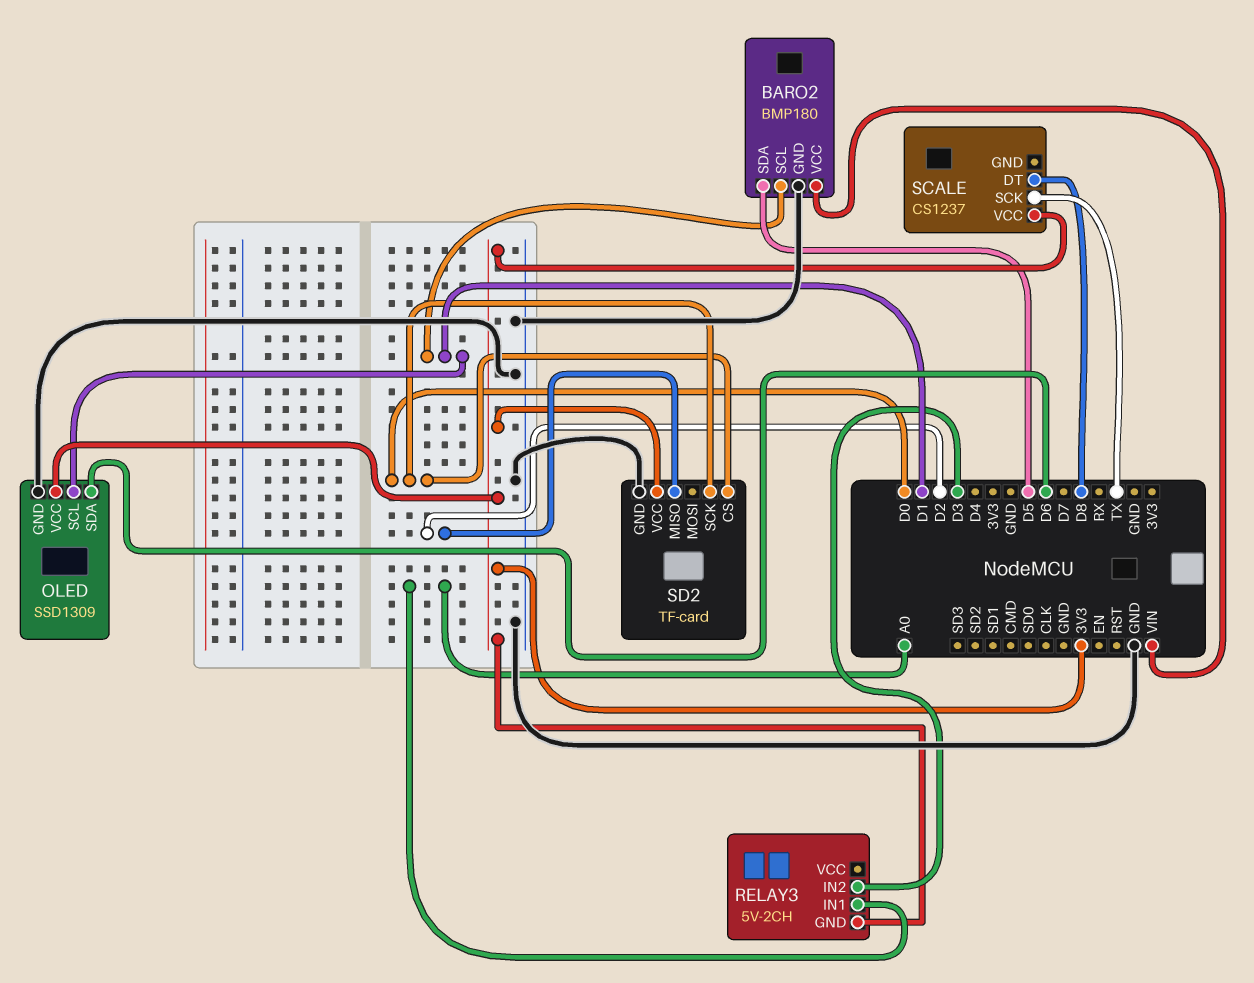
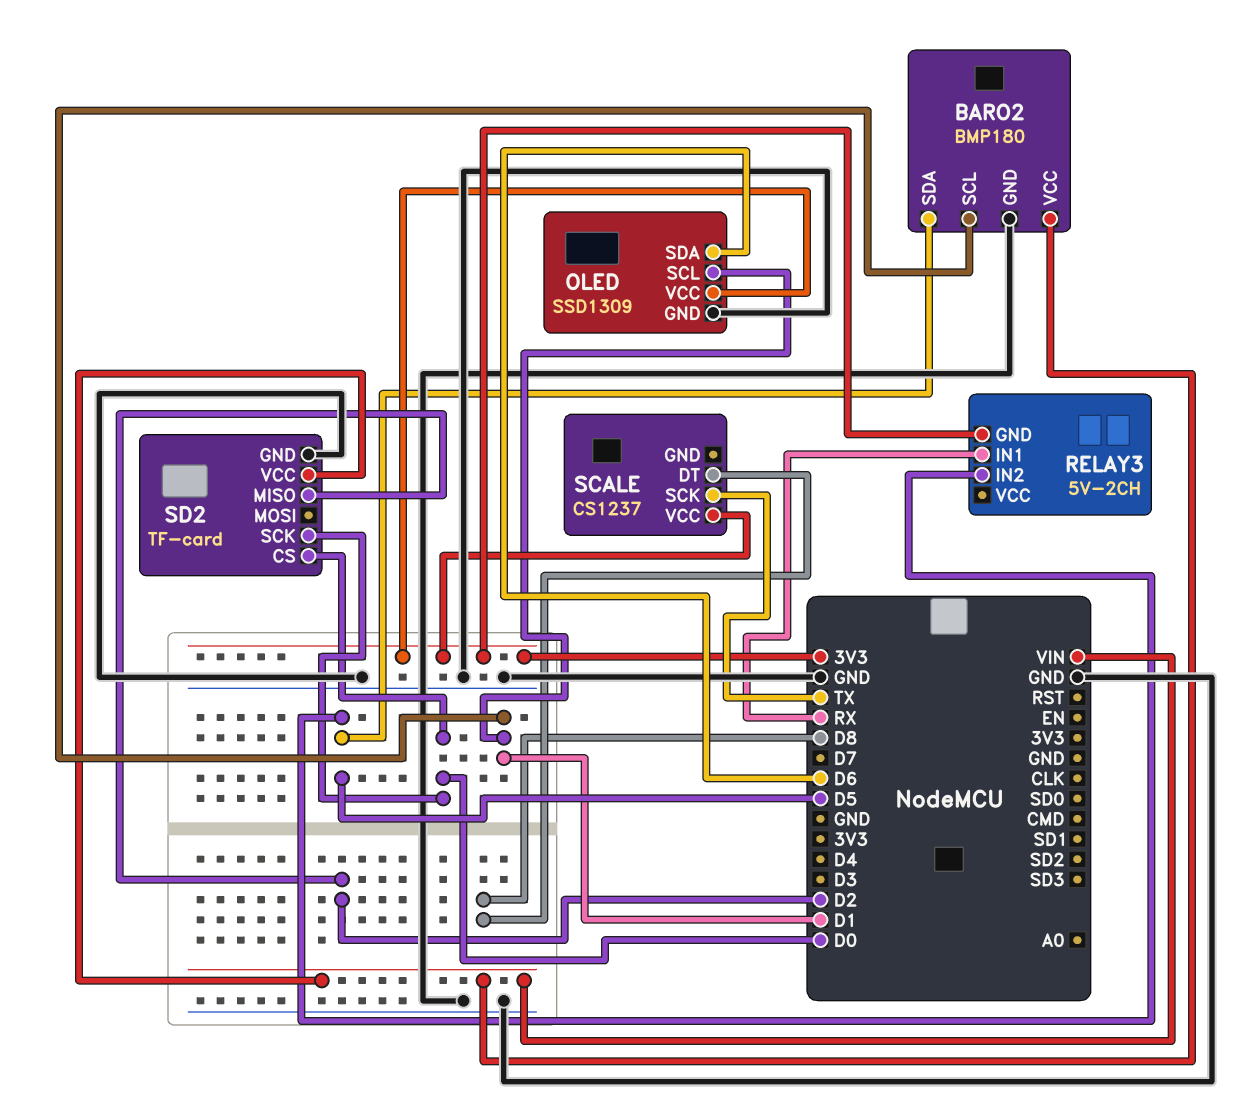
RELAY3 pin IN1: A0 -> RX
RELAY3 pin IN2: D3 -> D5
SD2 pin VCC: 3V3 -> VIN

